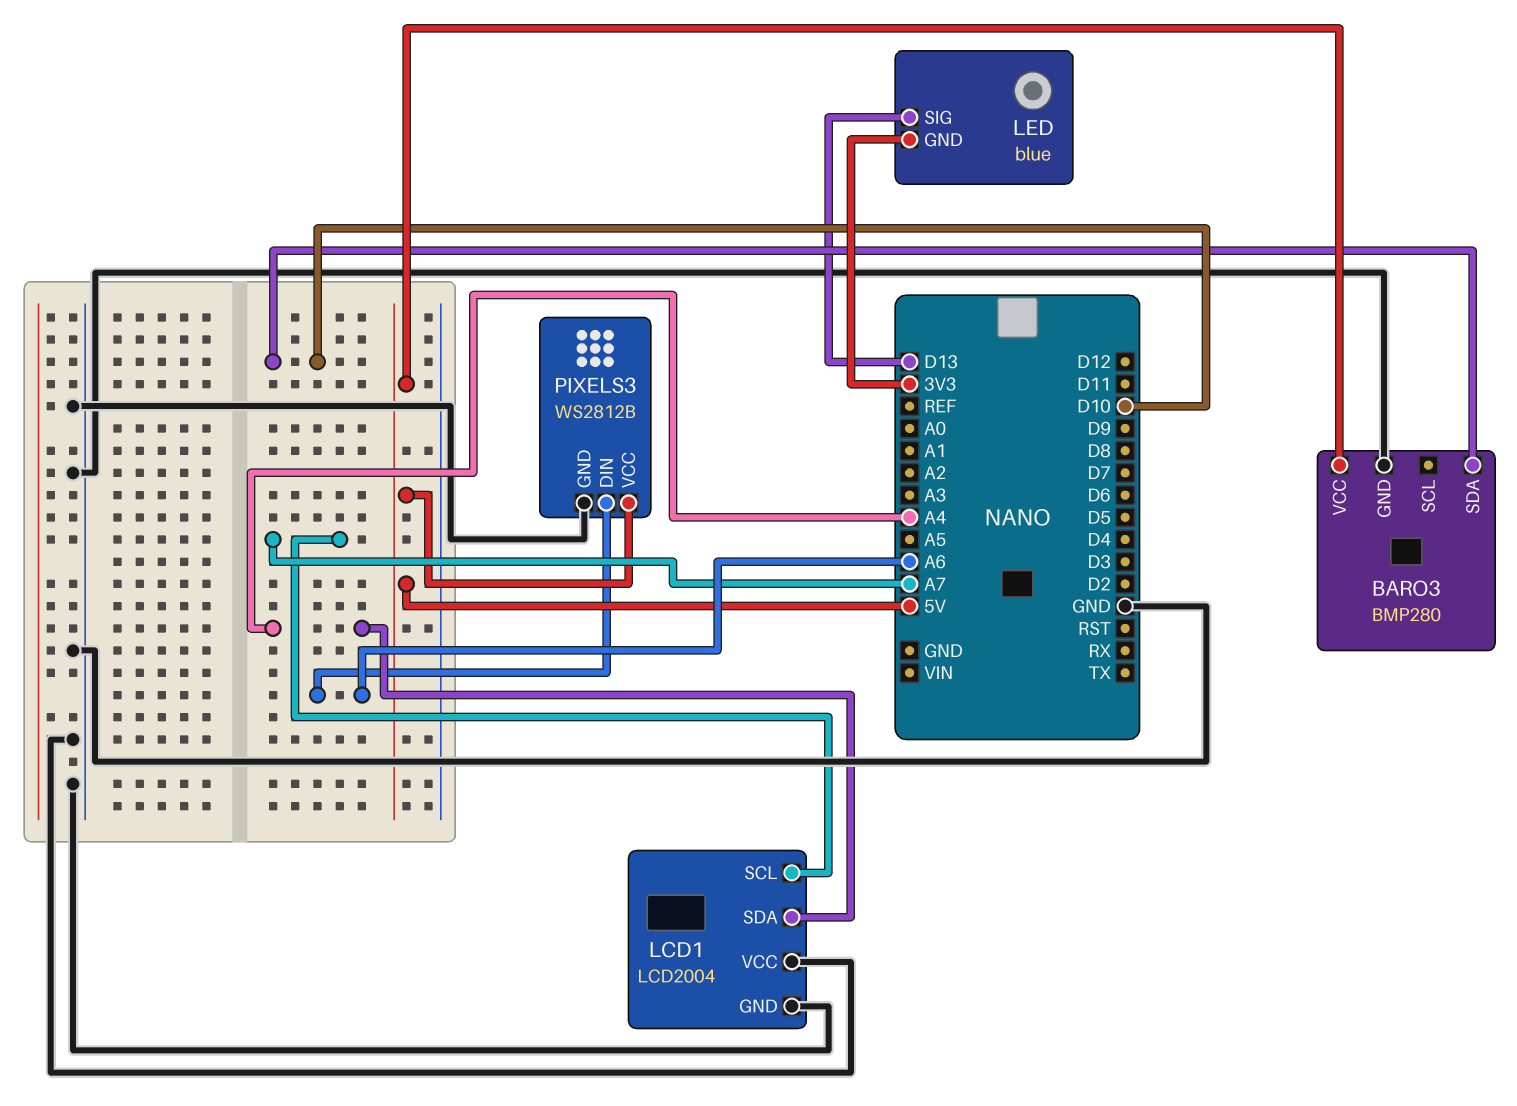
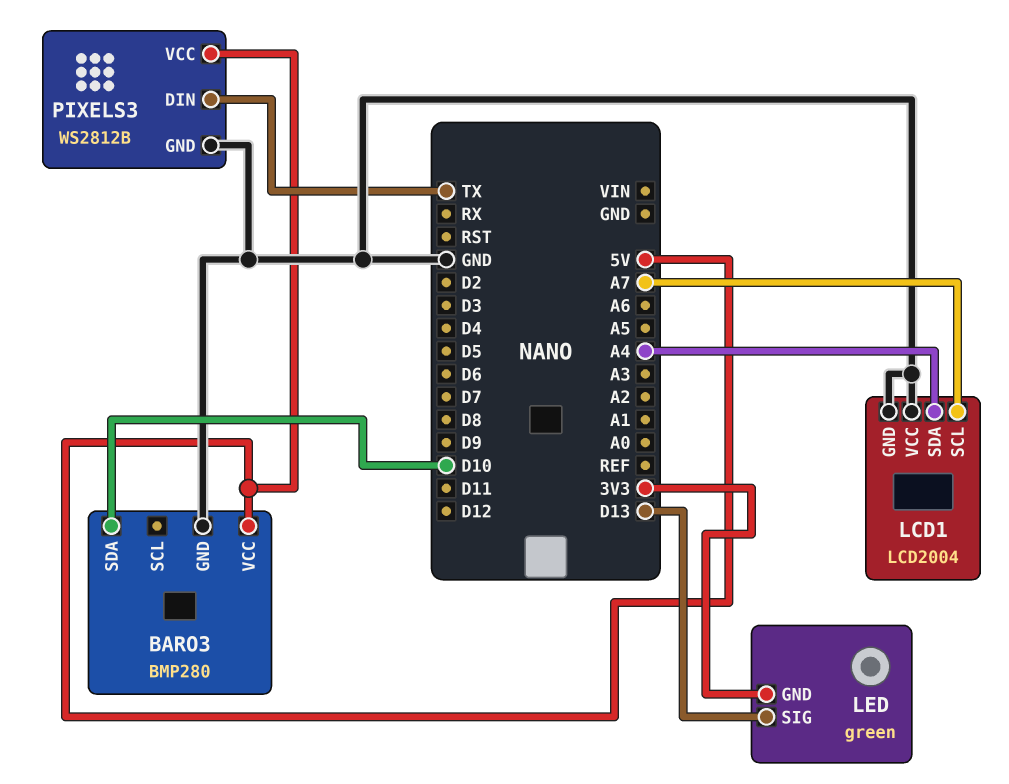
LED: blue -> green
PIXELS3 pin DIN: A6 -> TX

